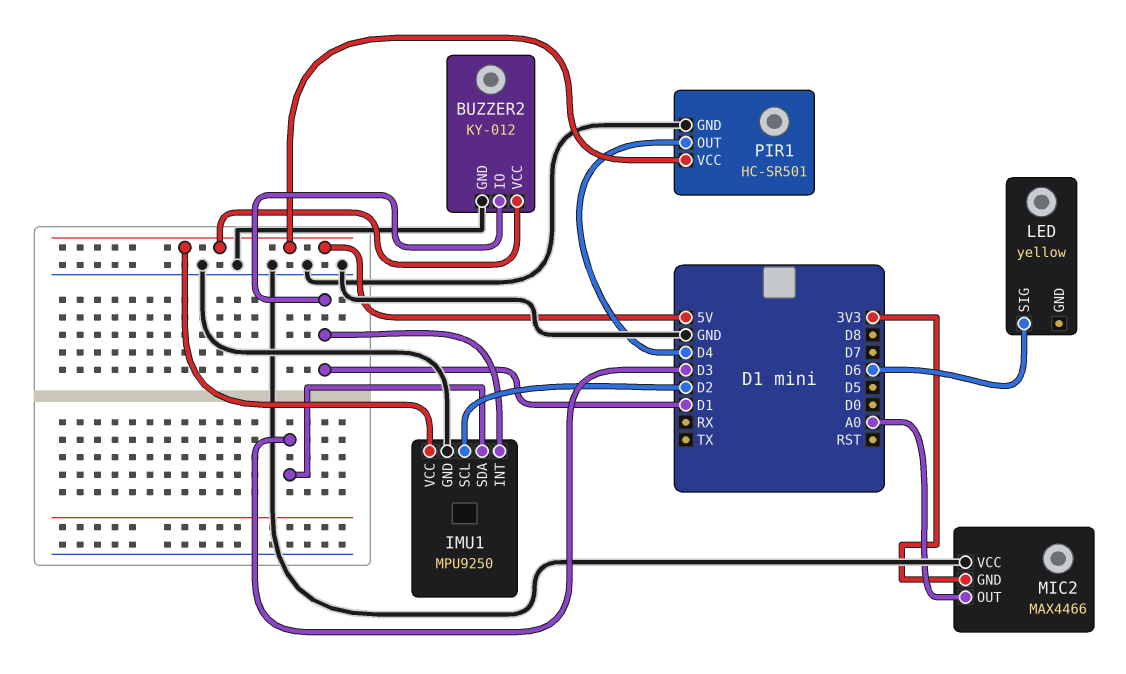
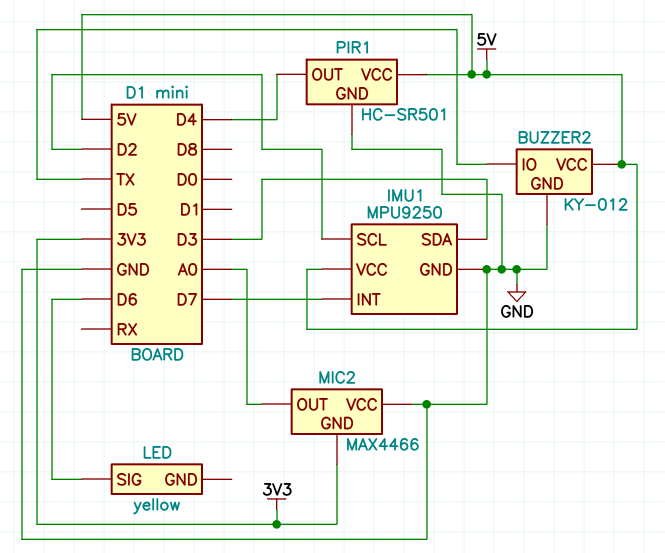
BUZZER2 pin IO: D1 -> TX
IMU1 pin INT: D1 -> D7

